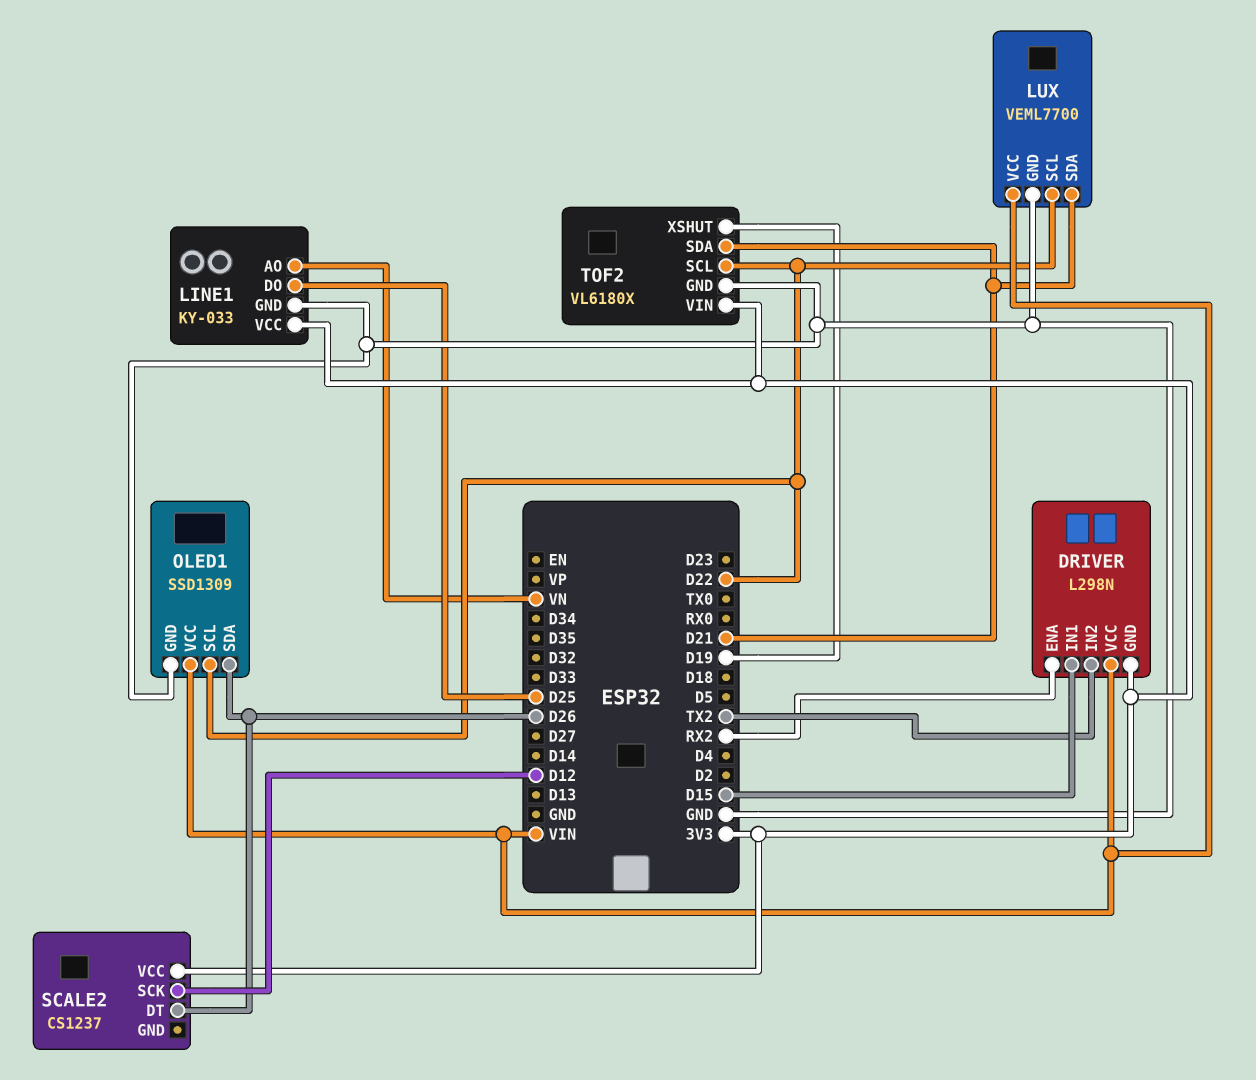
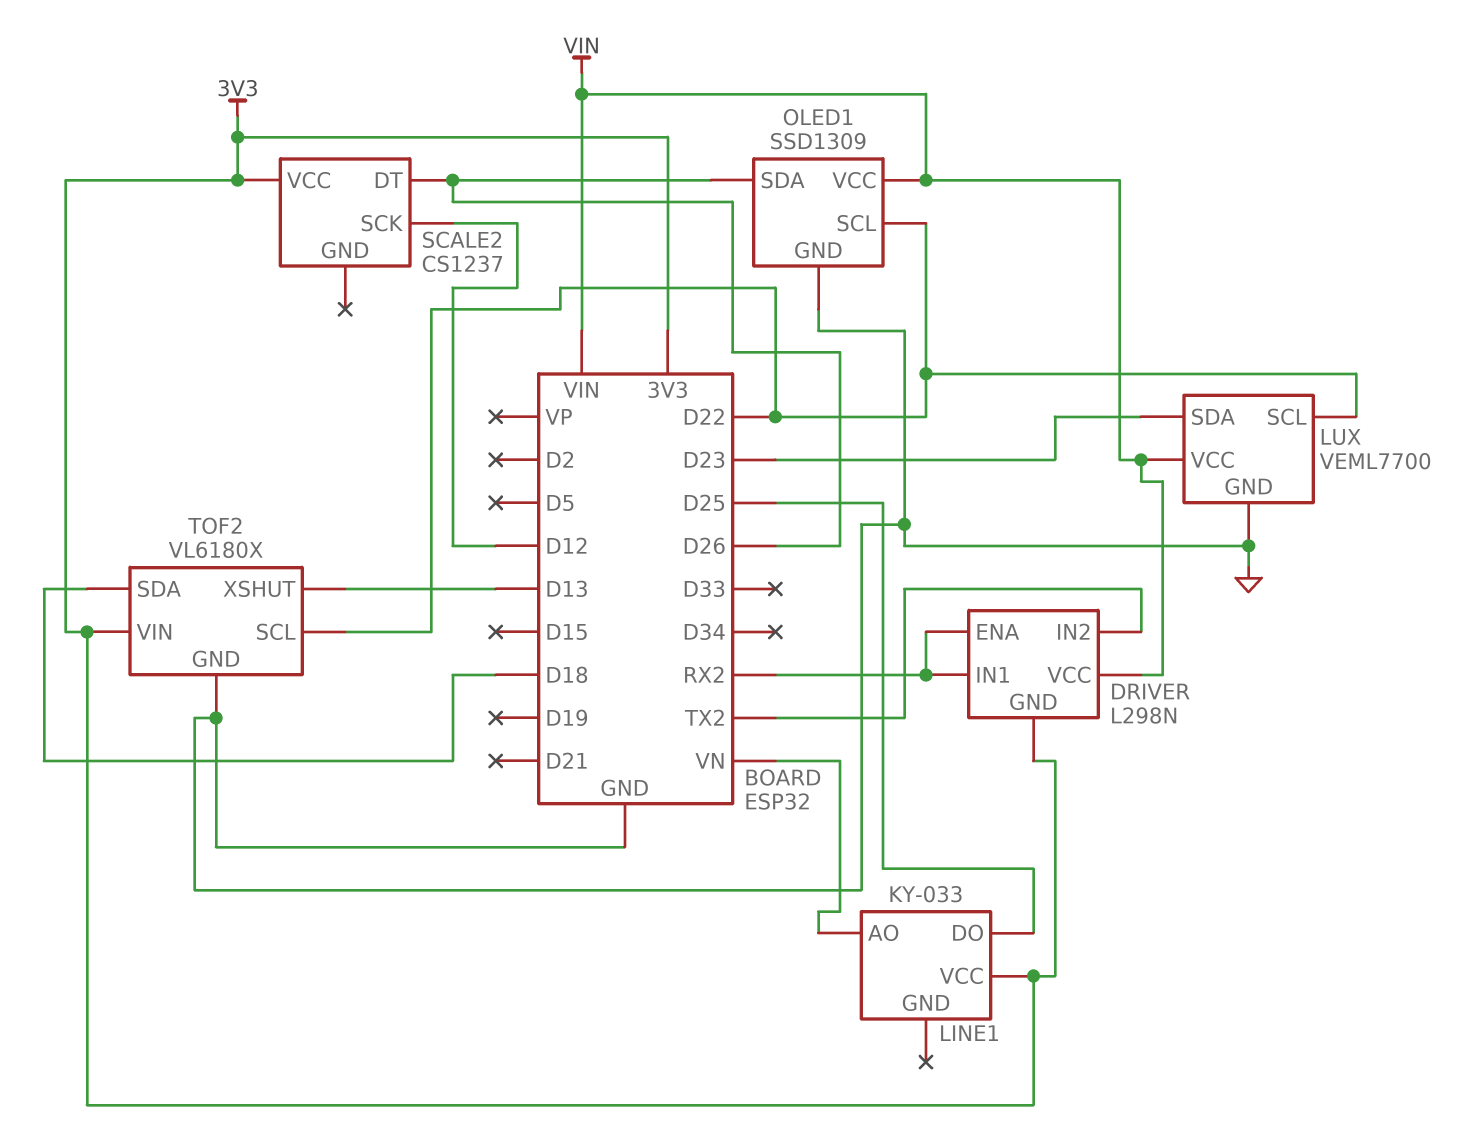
DRIVER pin IN1: D15 -> RX2
LINE1 pin GND: GND -> none
LUX pin SDA: D21 -> D23
TOF2 pin SDA: D21 -> D18
TOF2 pin XSHUT: D19 -> D13

